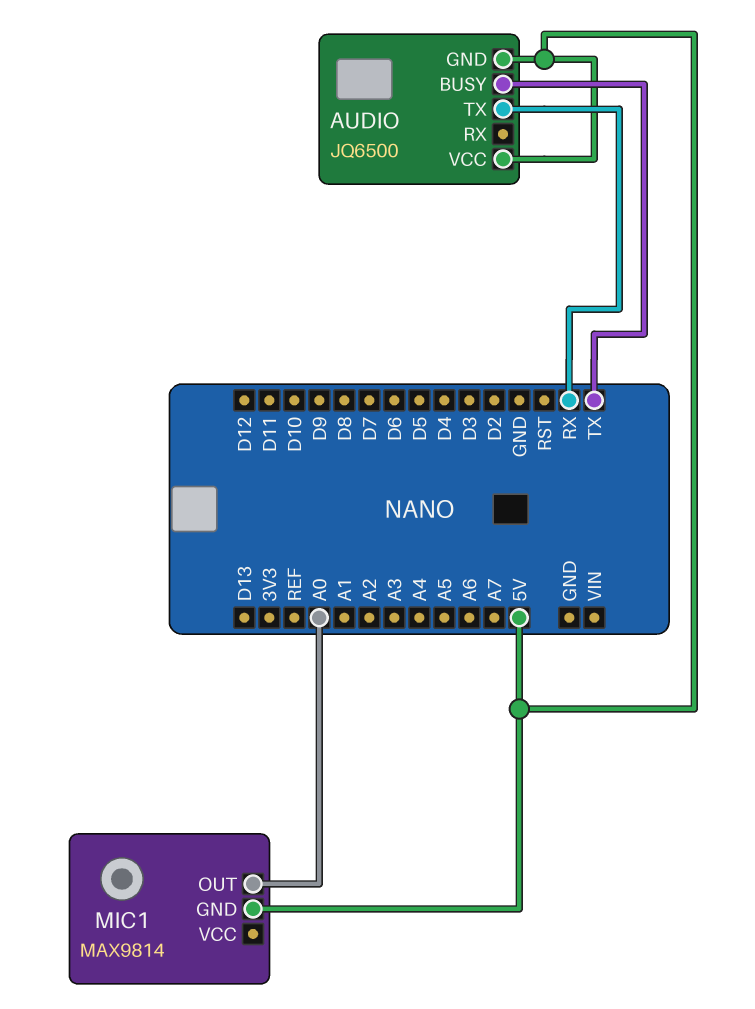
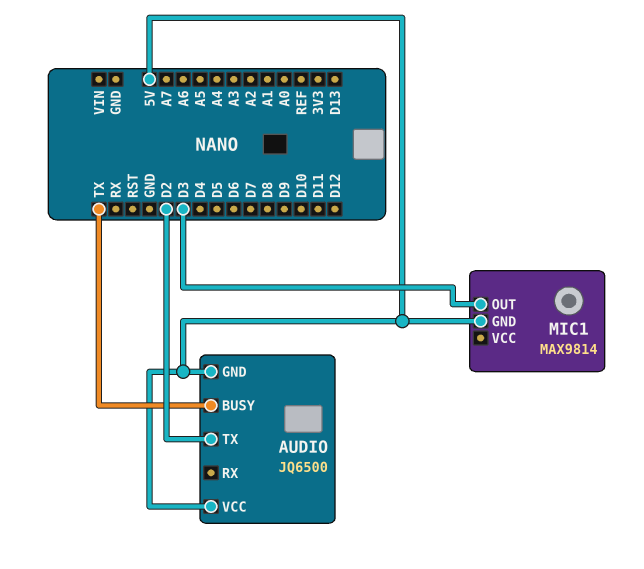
AUDIO pin TX: RX -> D2
MIC1 pin OUT: A0 -> D3

